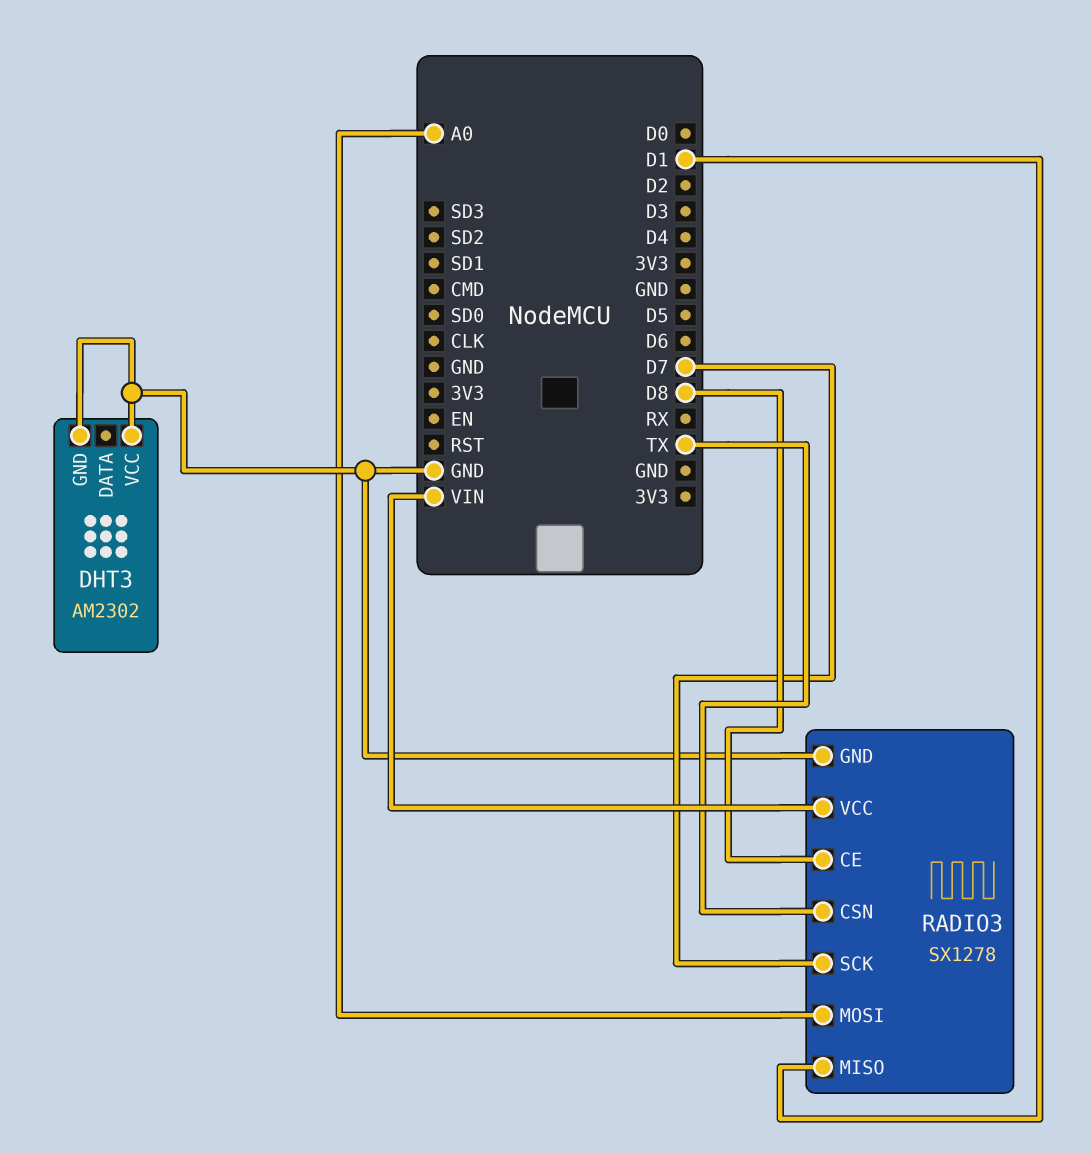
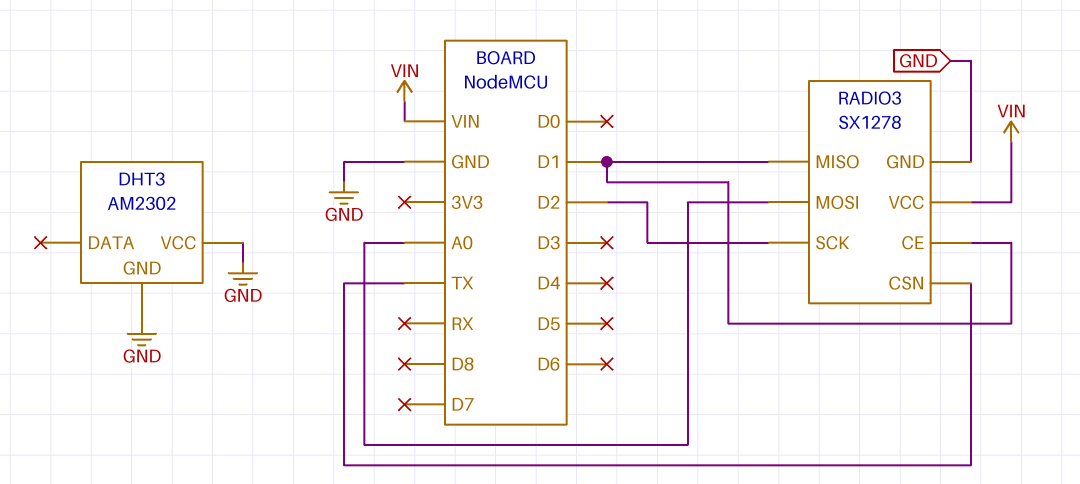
RADIO3 pin CE: D8 -> D1
RADIO3 pin SCK: D7 -> D2

